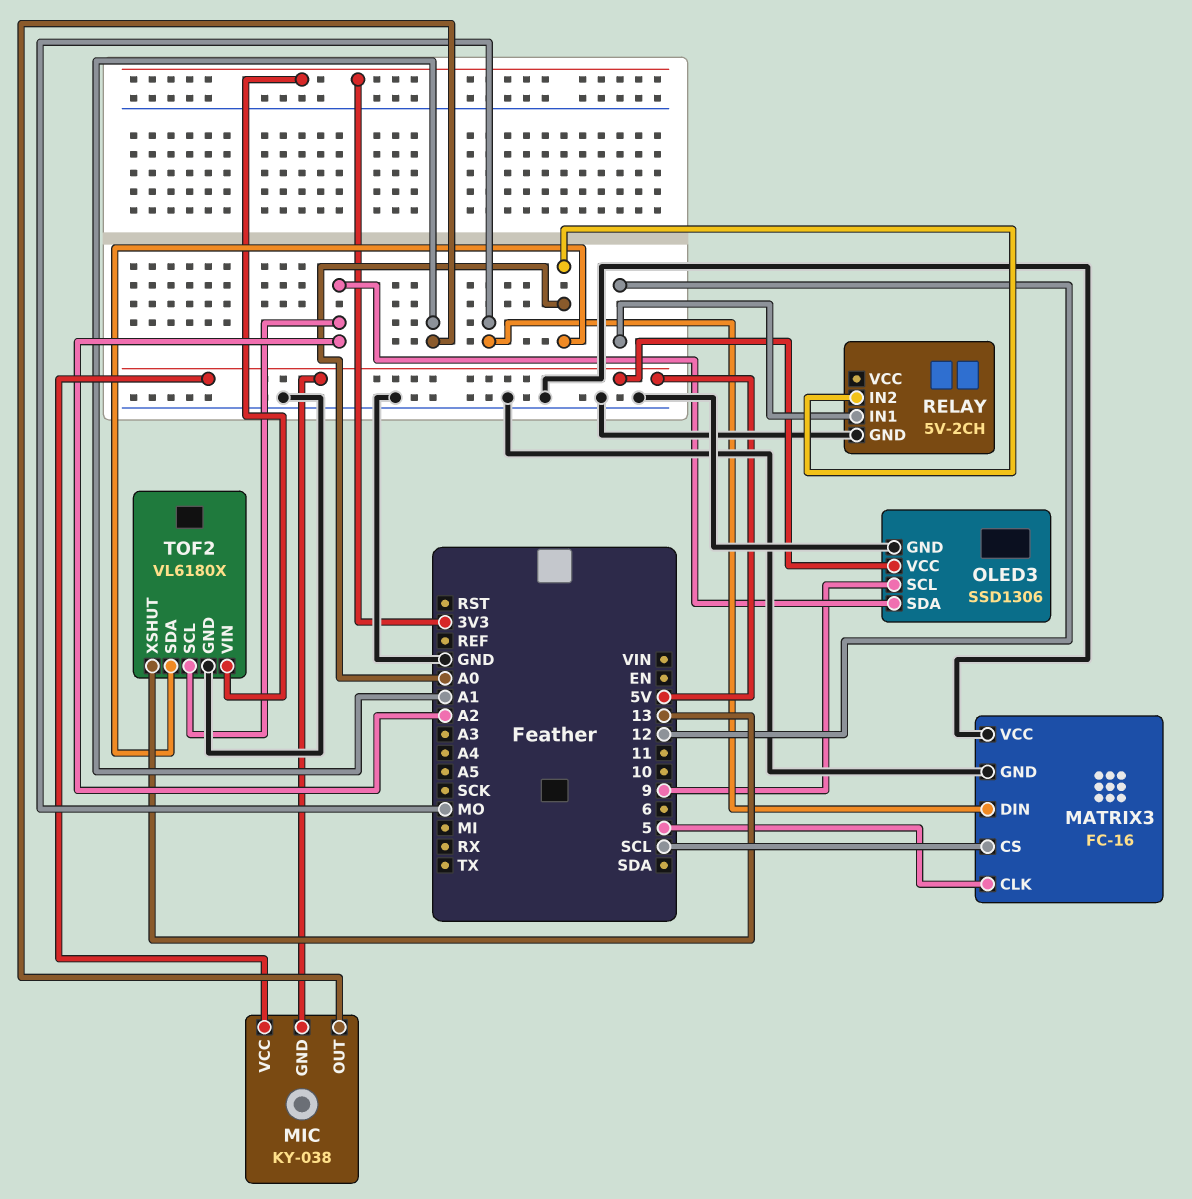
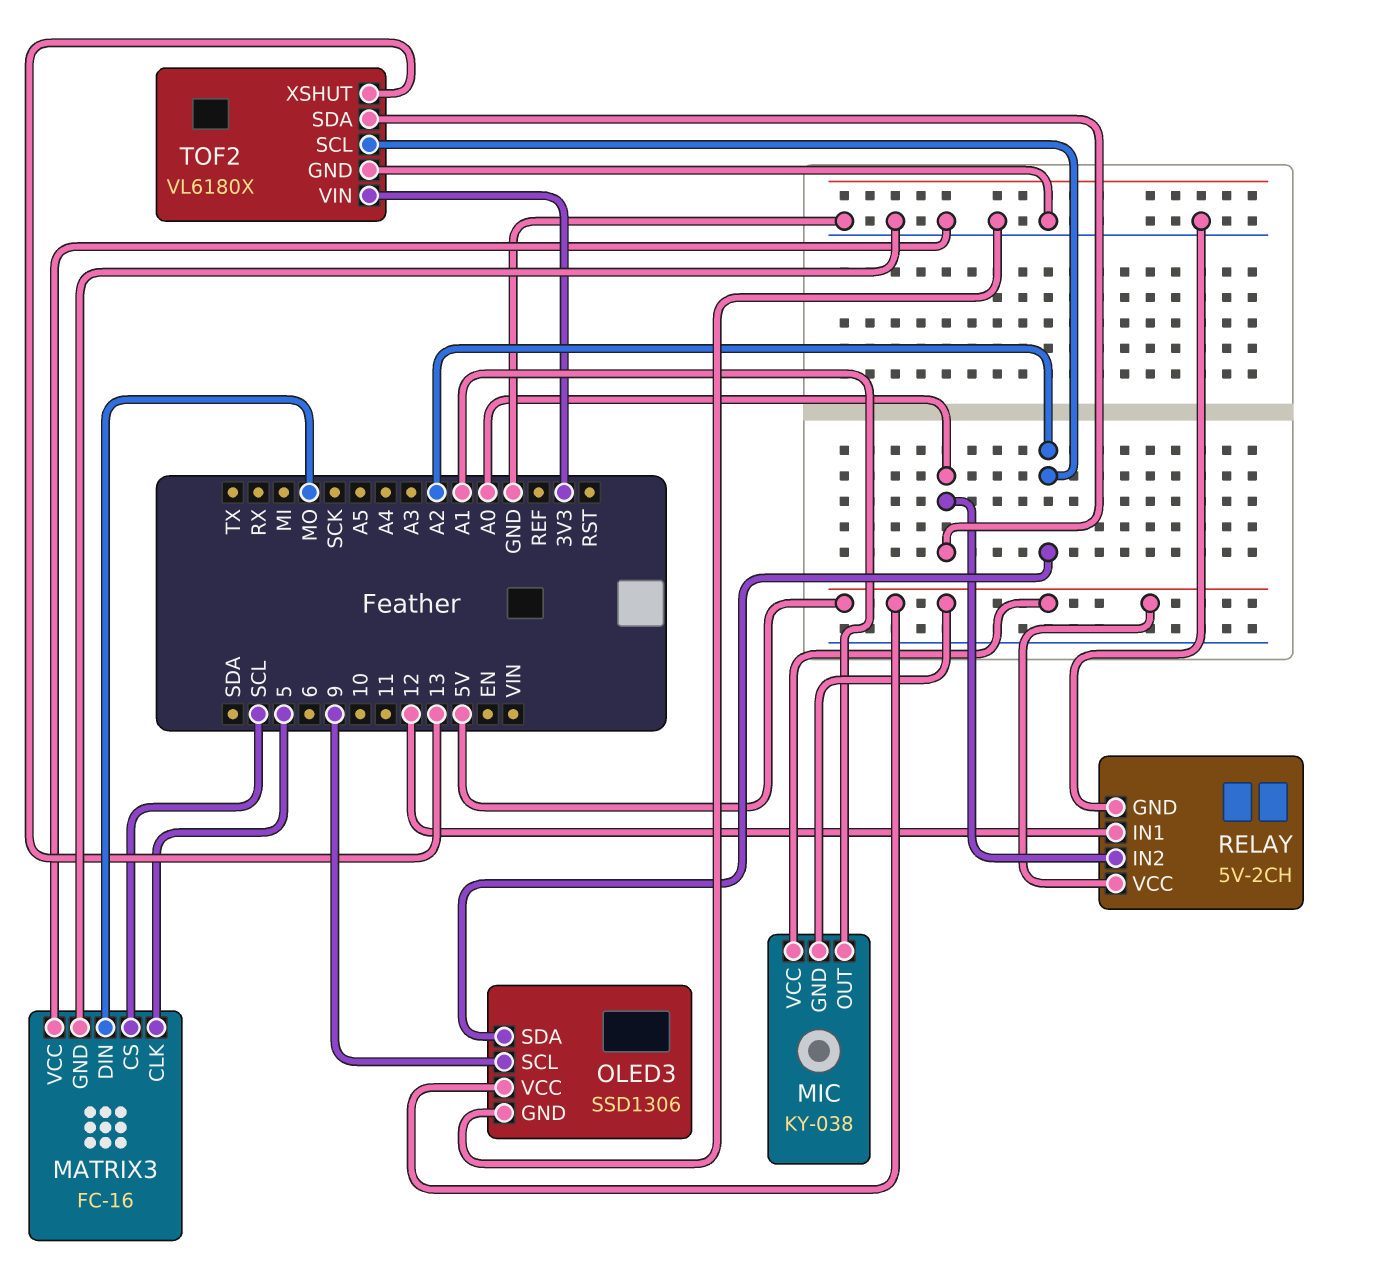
RELAY pin VCC: none -> 5V

